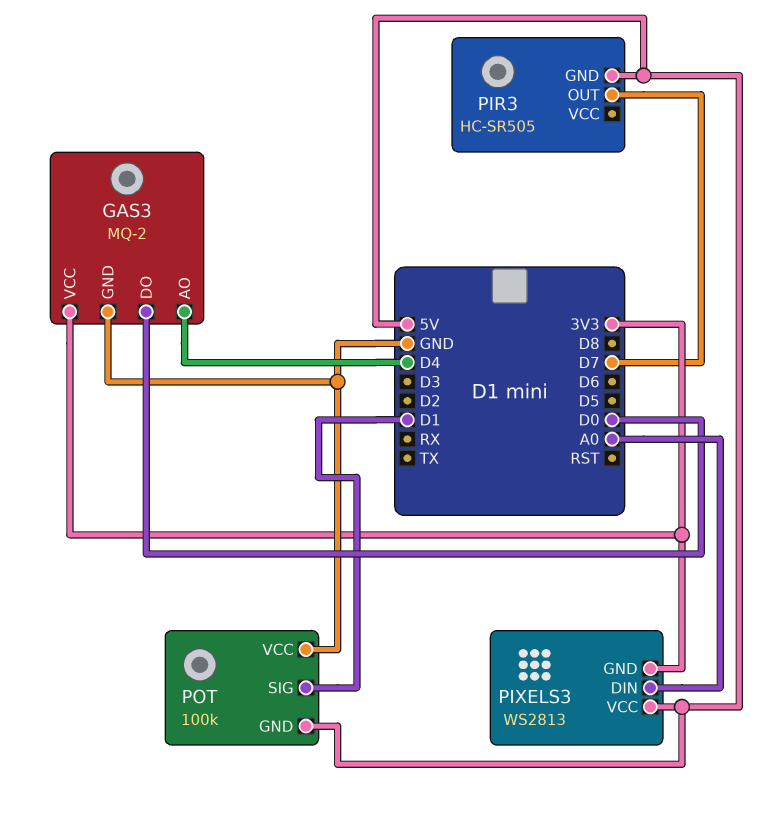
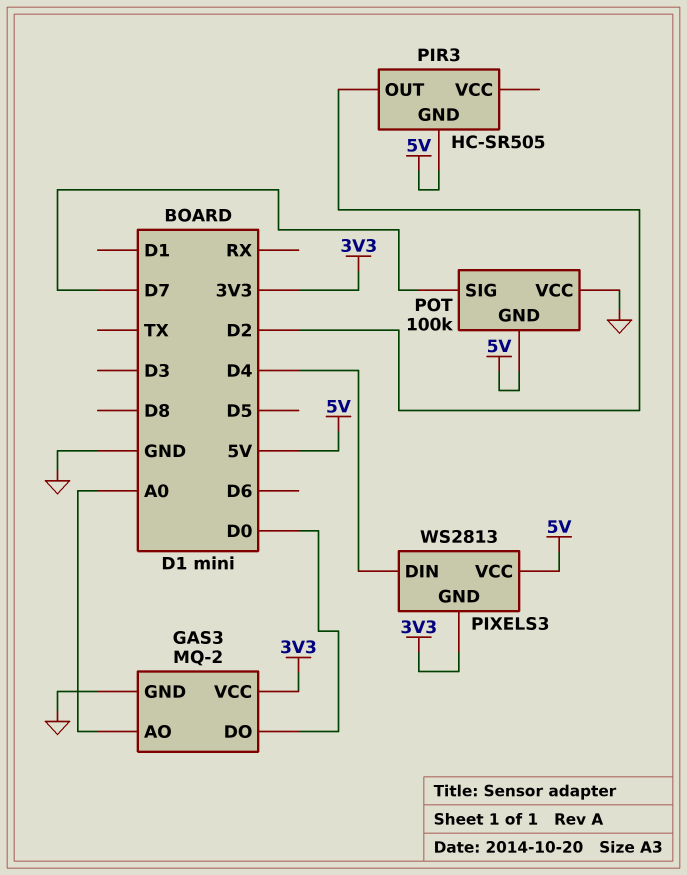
GAS3 pin AO: D4 -> A0
PIR3 pin OUT: D7 -> D2
PIXELS3 pin DIN: A0 -> D4
POT pin SIG: D1 -> D7

